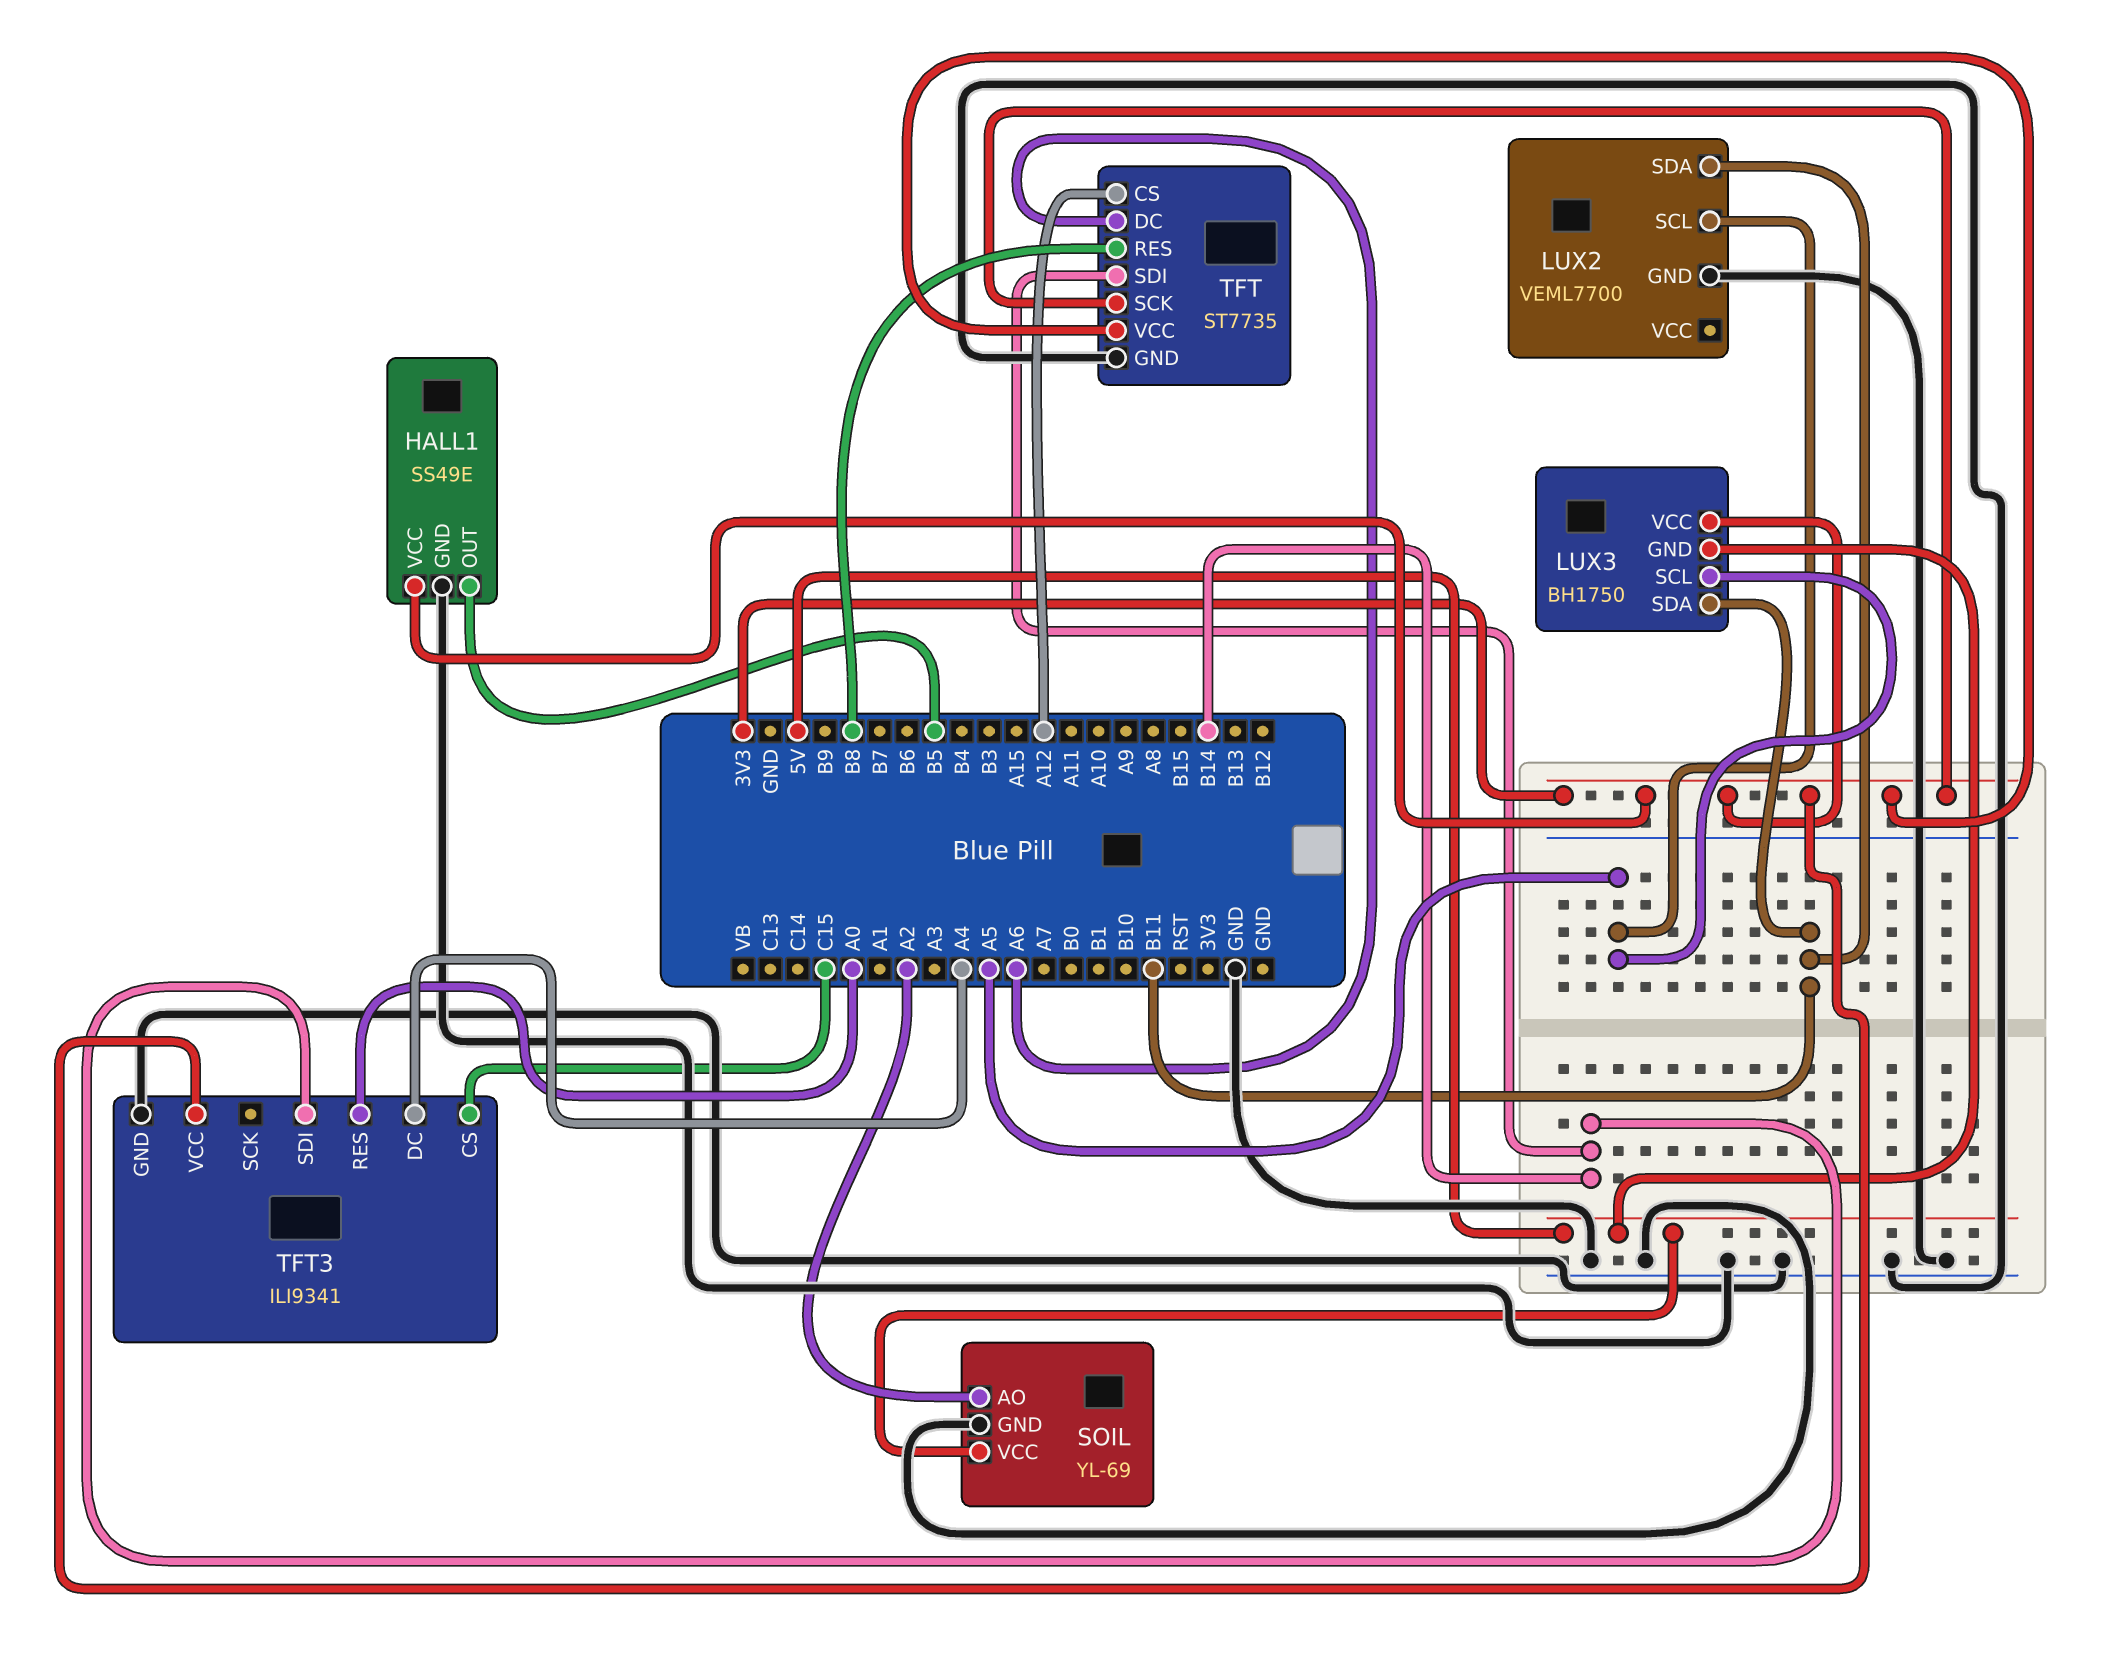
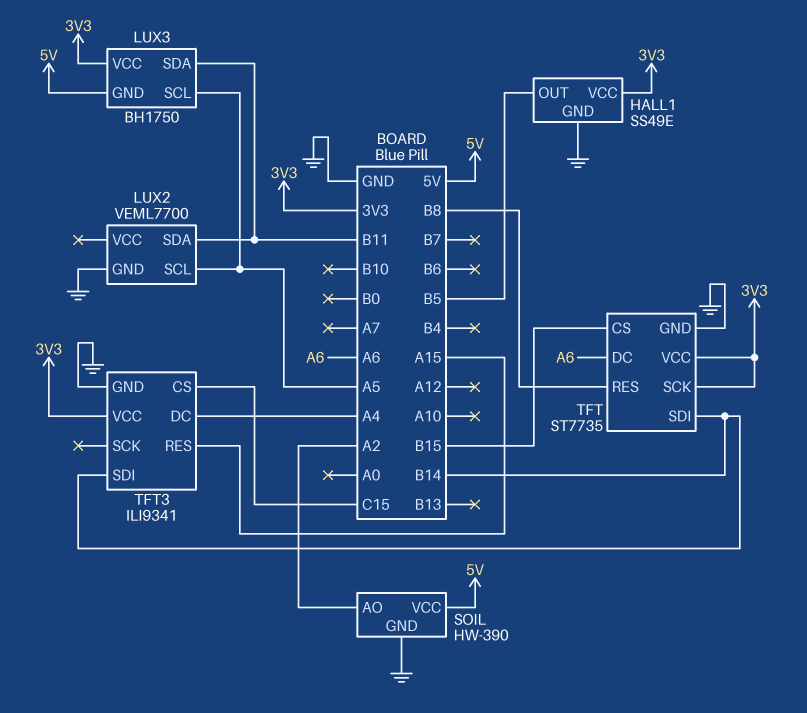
SOIL: YL-69 -> HW-390
TFT pin CS: A12 -> B15
TFT3 pin RES: A0 -> A15

